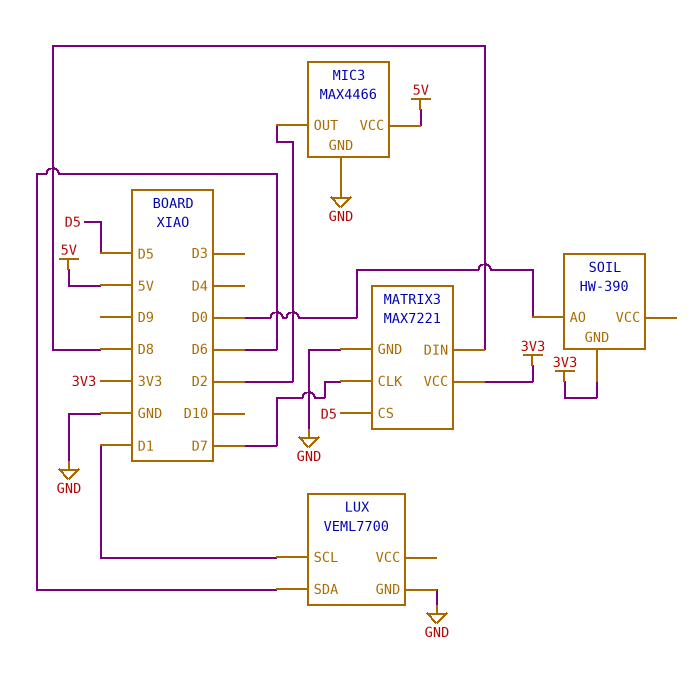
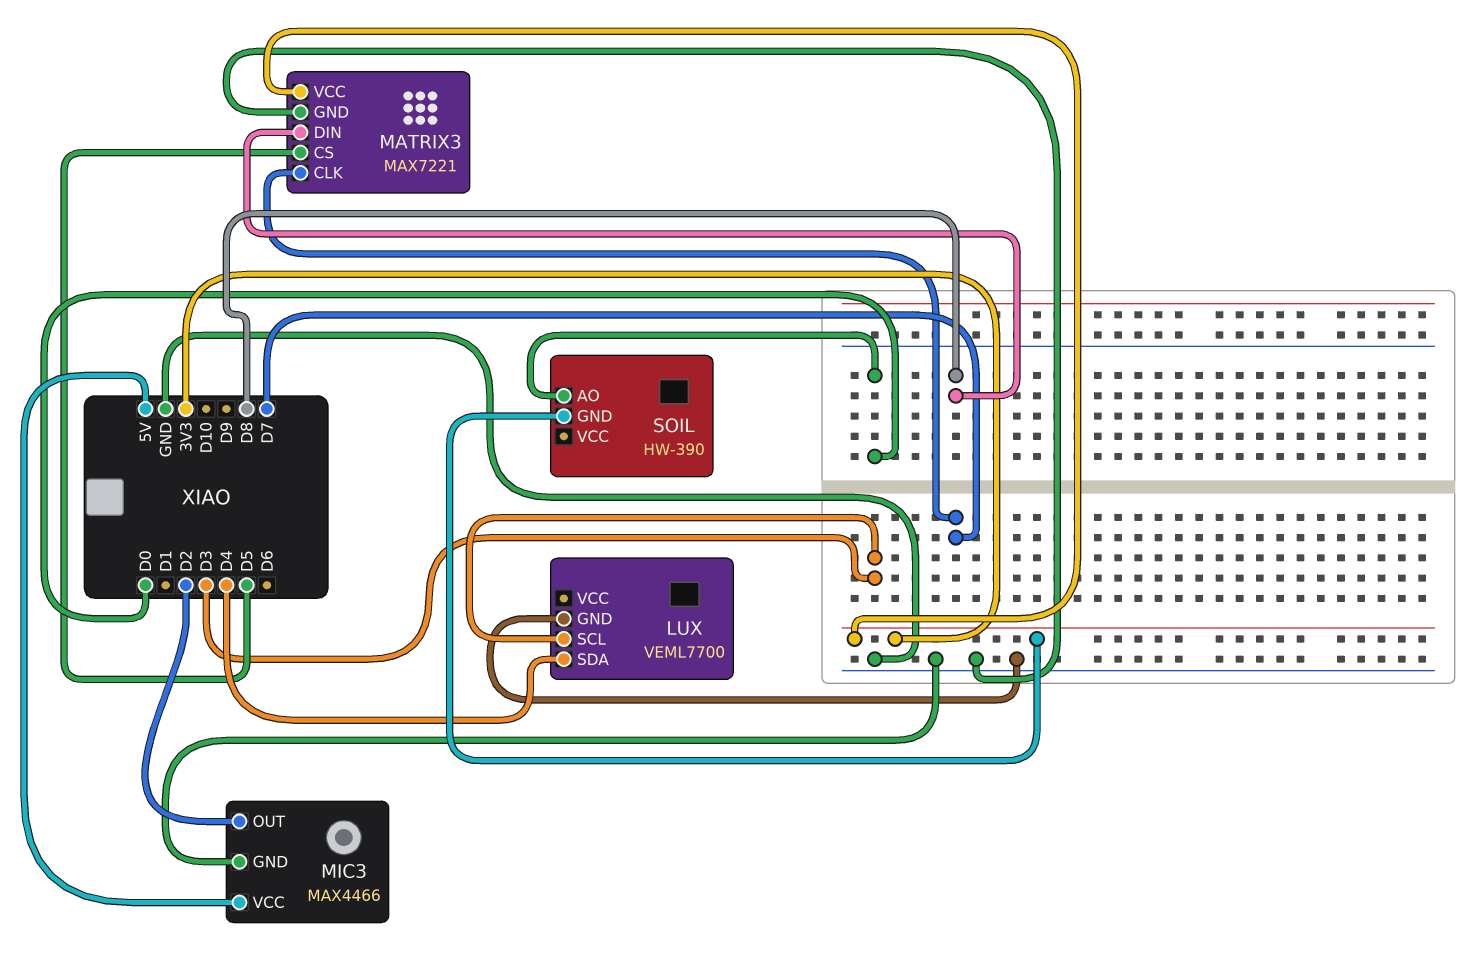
LUX pin SCL: D1 -> D3
LUX pin SDA: D6 -> D4

